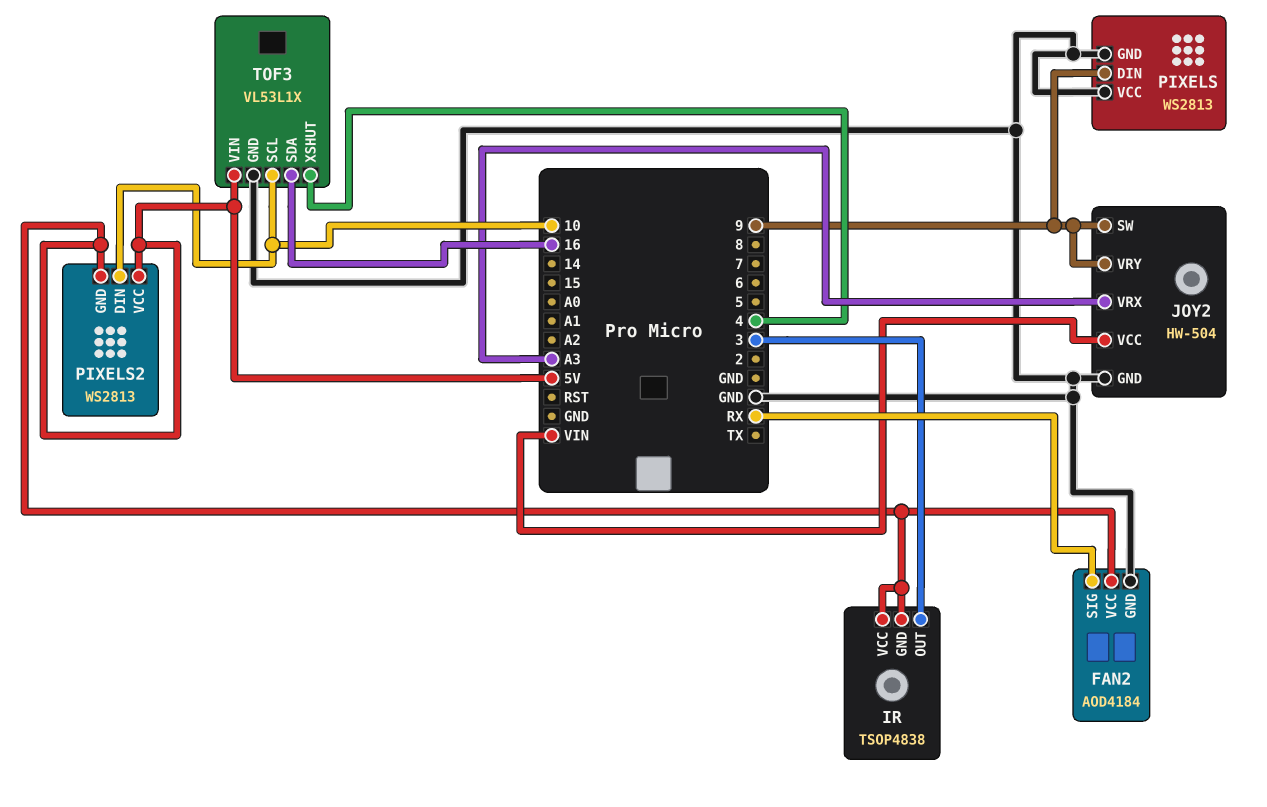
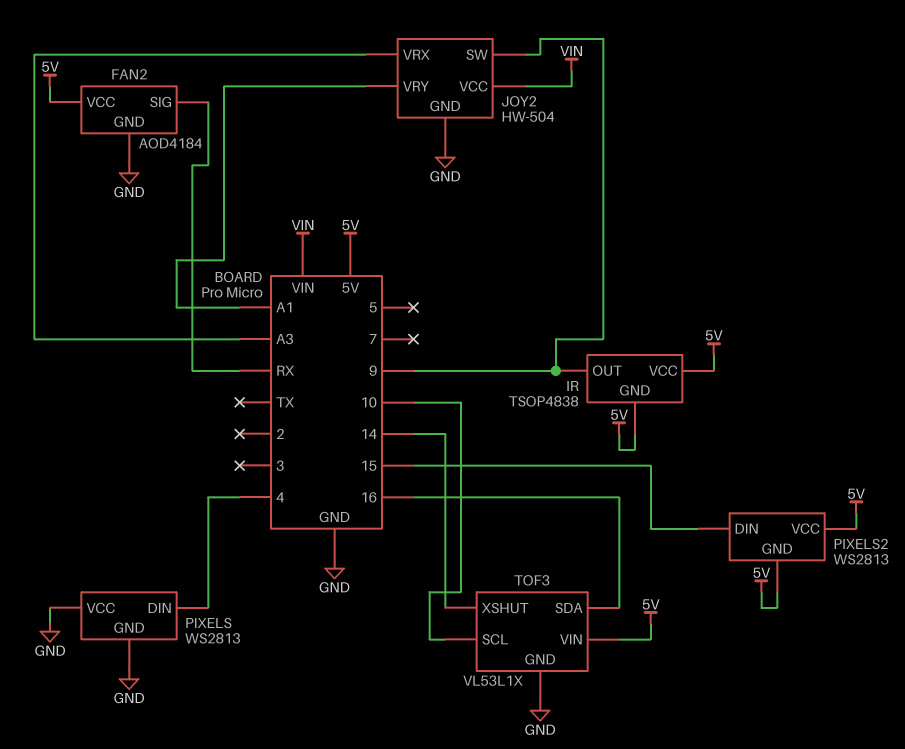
IR pin OUT: 3 -> 9
JOY2 pin VRY: 9 -> A1
PIXELS pin DIN: 9 -> 4
PIXELS2 pin DIN: 10 -> 15
TOF3 pin XSHUT: 4 -> 14

